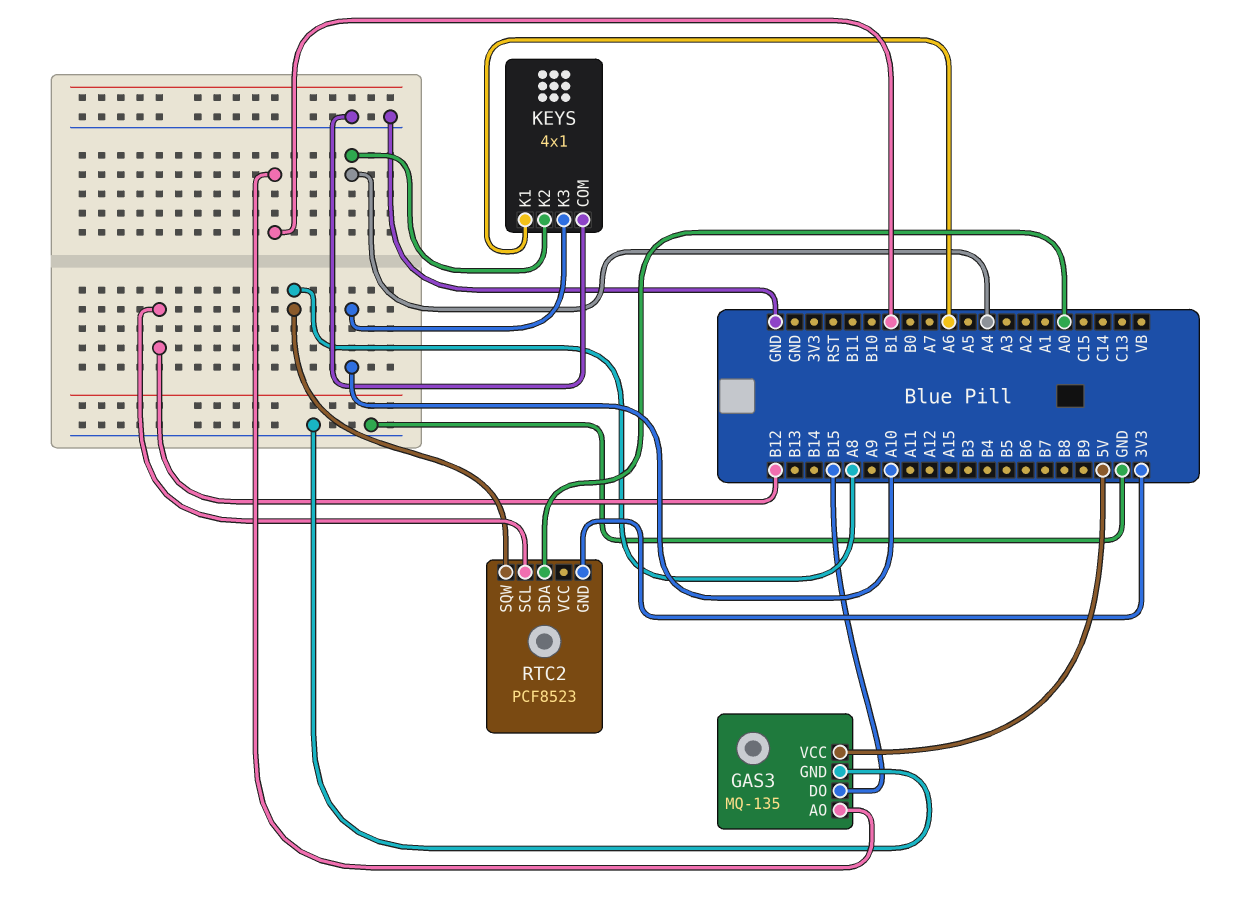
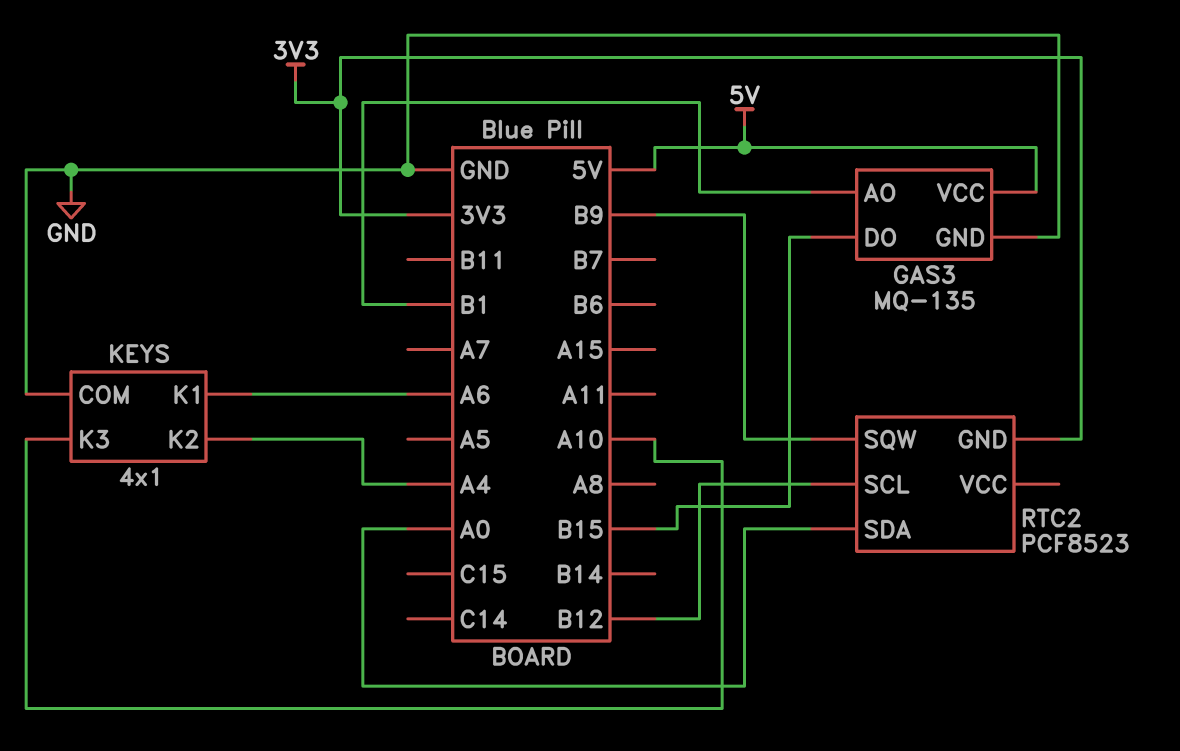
RTC2 pin SQW: A8 -> B9

